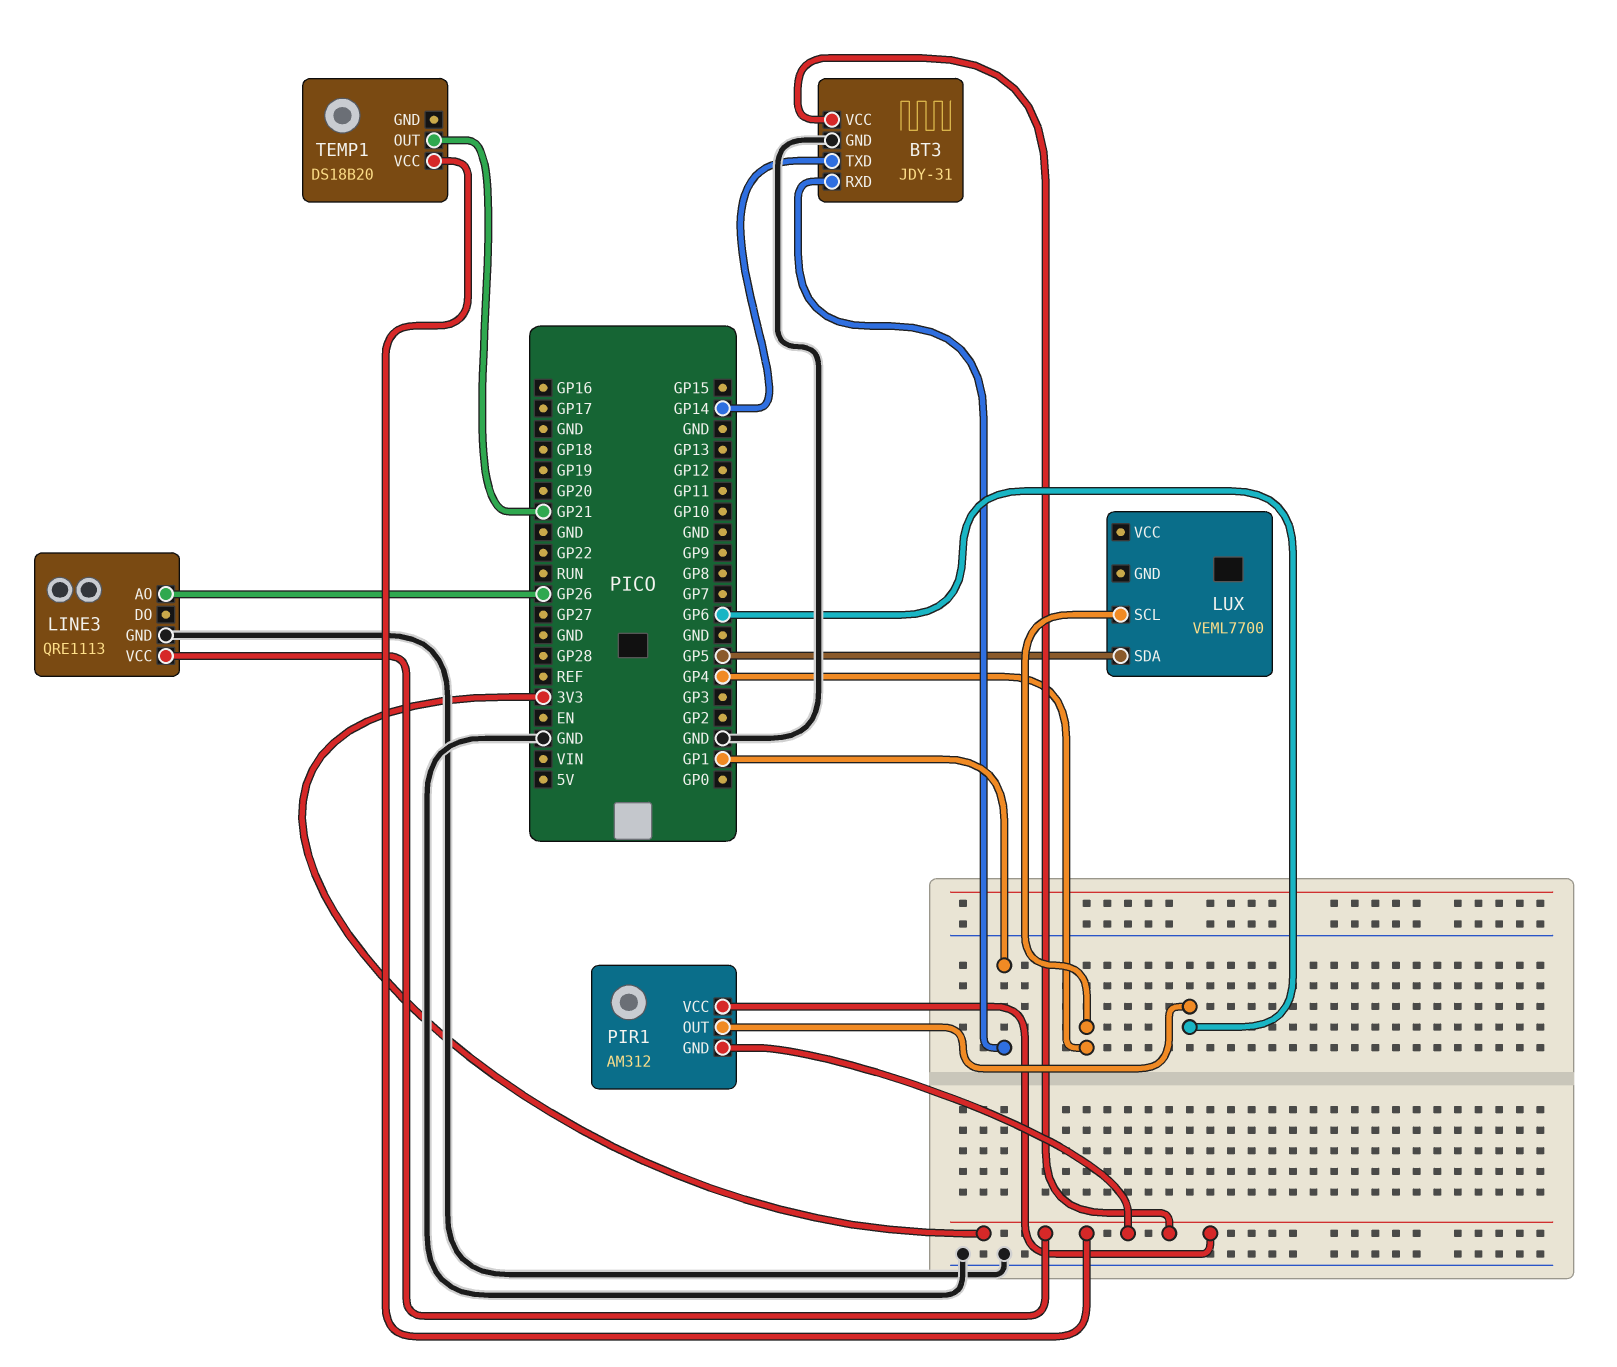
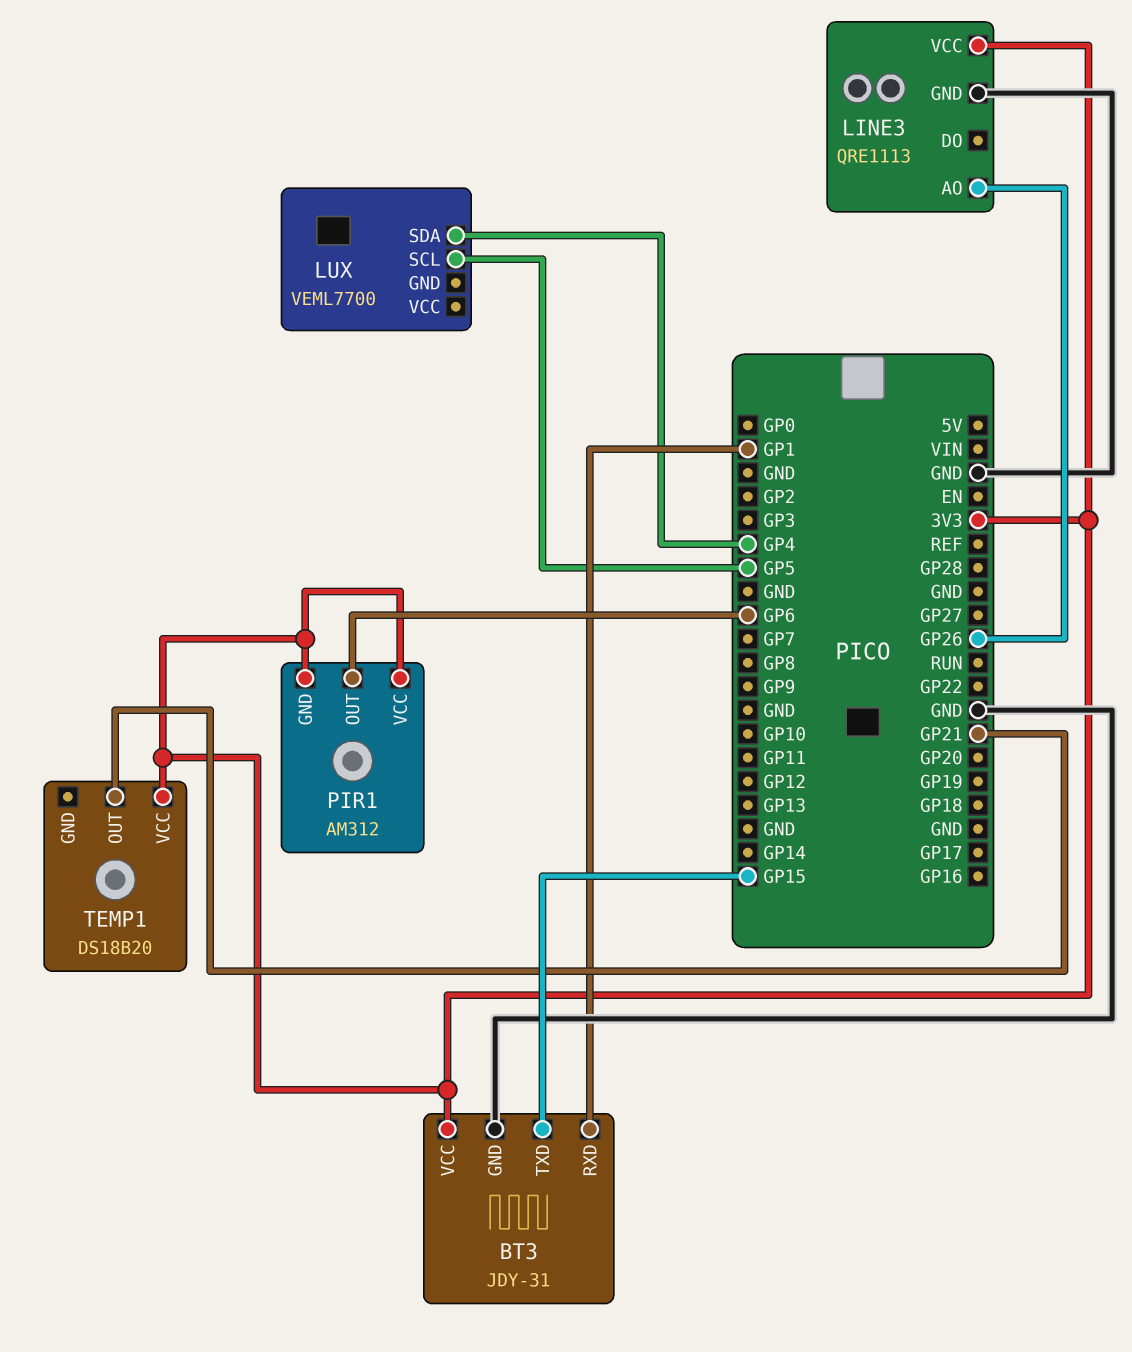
BT3 pin TXD: GP14 -> GP15
LUX pin SCL: GP4 -> GP5
LUX pin SDA: GP5 -> GP4

